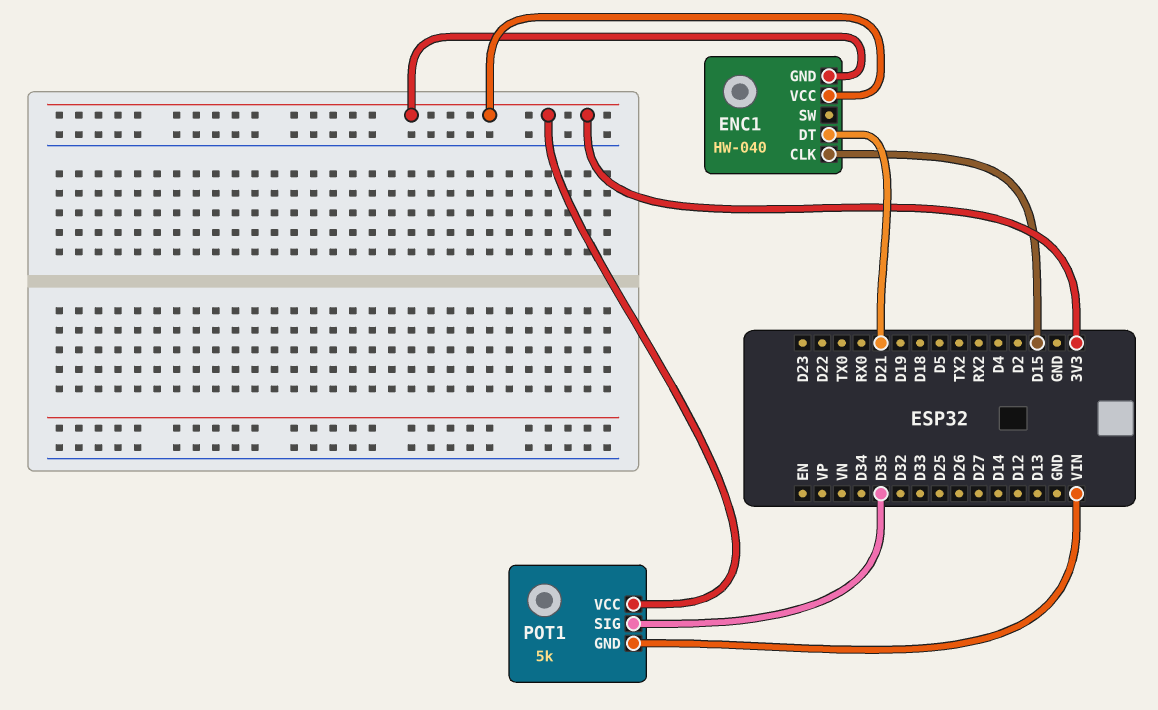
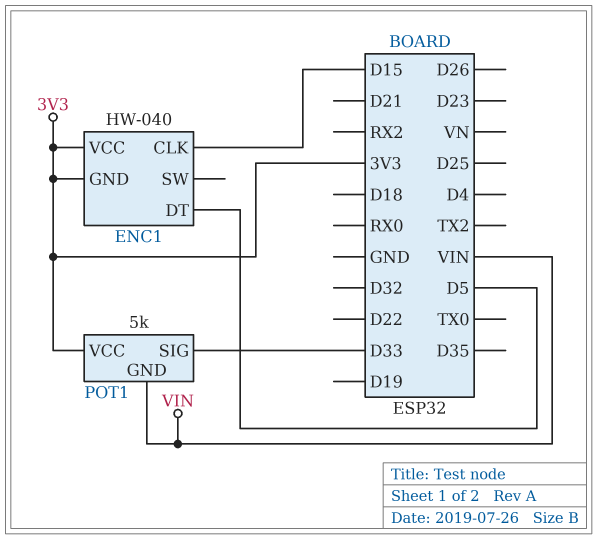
ENC1 pin DT: D21 -> D5
POT1 pin SIG: D35 -> D33

